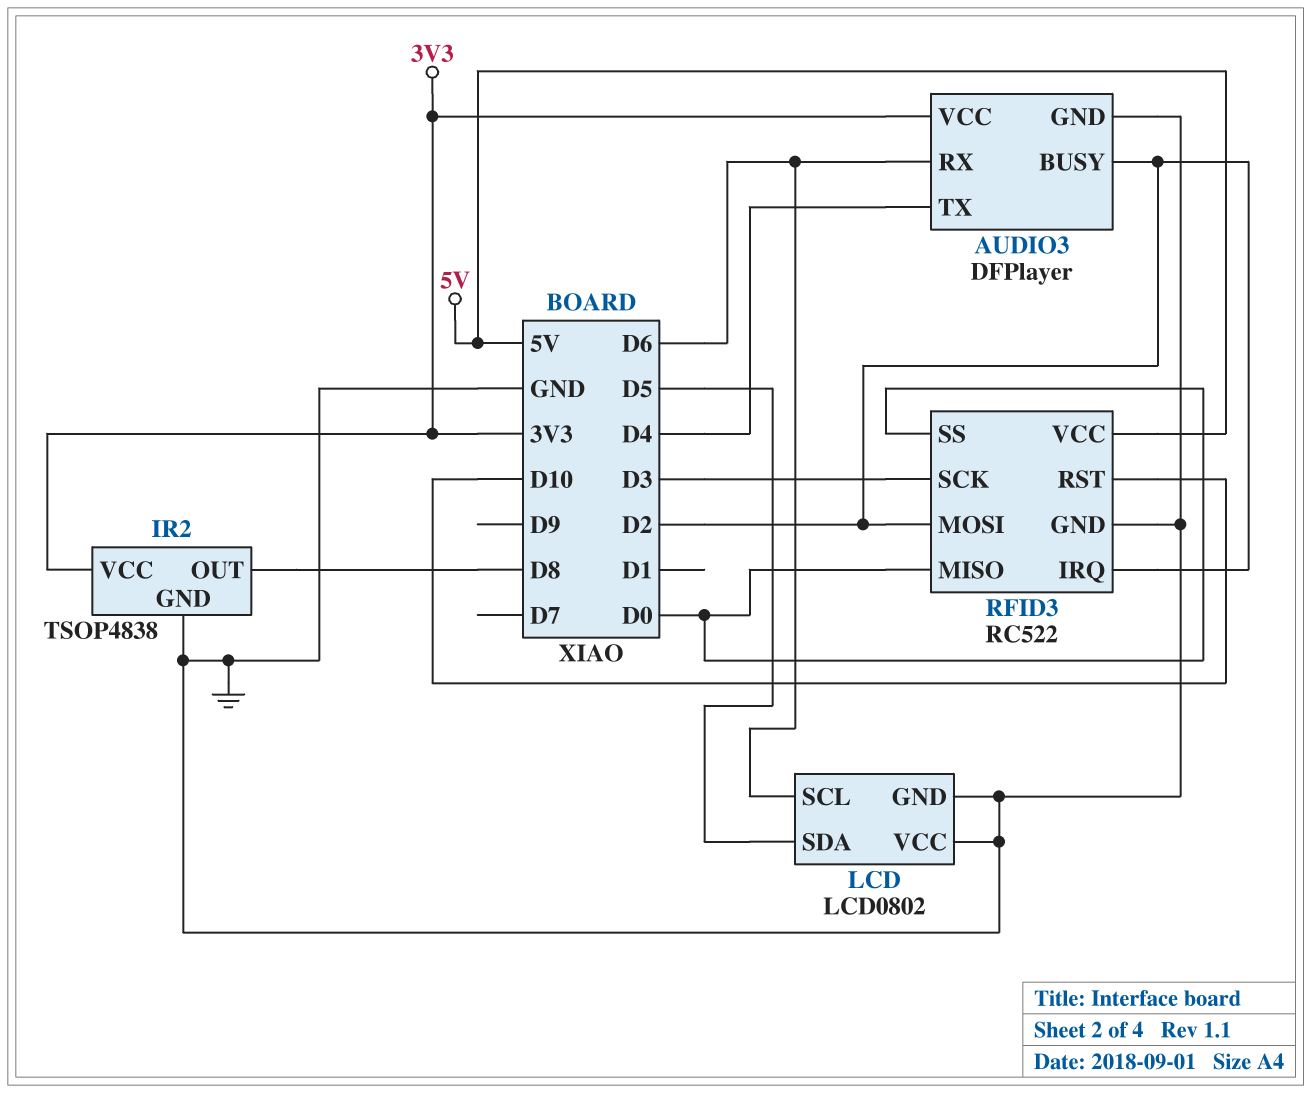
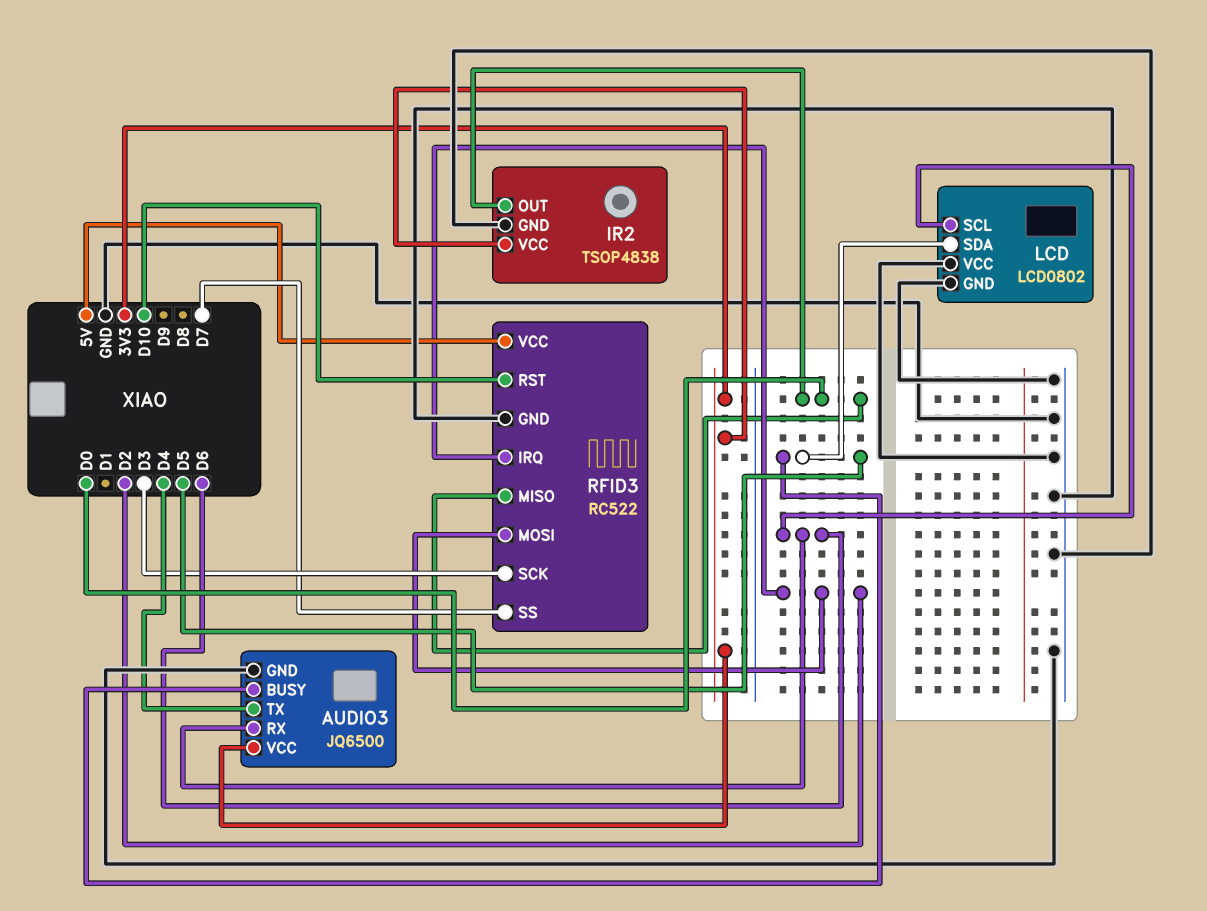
AUDIO3: DFPlayer -> JQ6500
AUDIO3 pin BUSY: D2 -> D5
IR2 pin OUT: D8 -> D0
RFID3 pin SS: D0 -> D7

